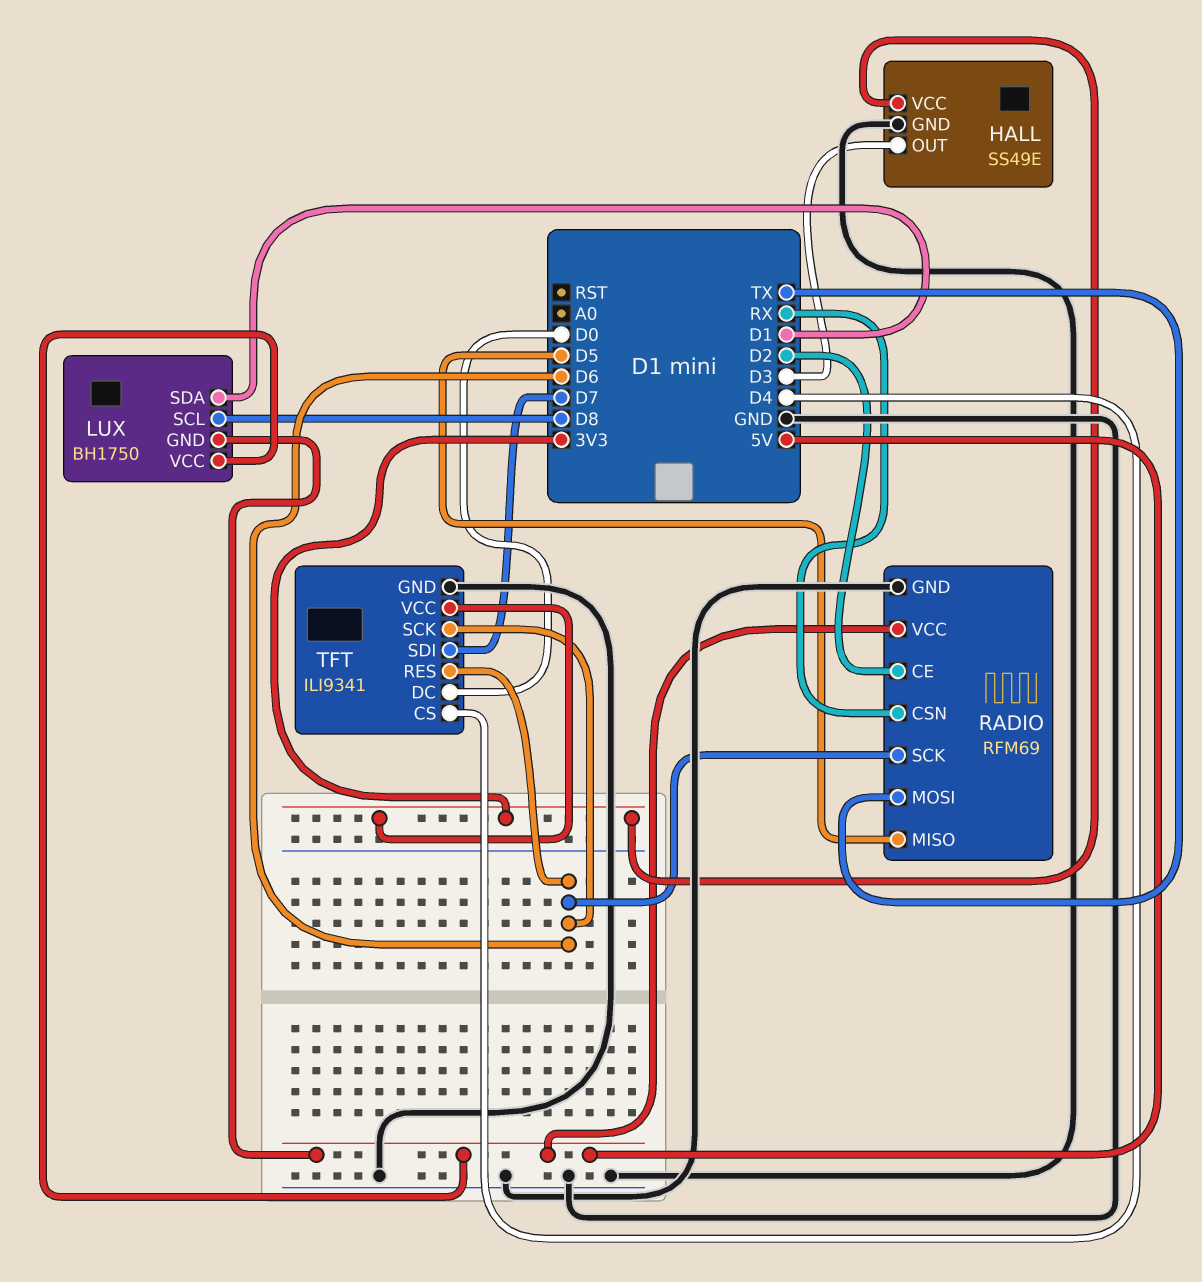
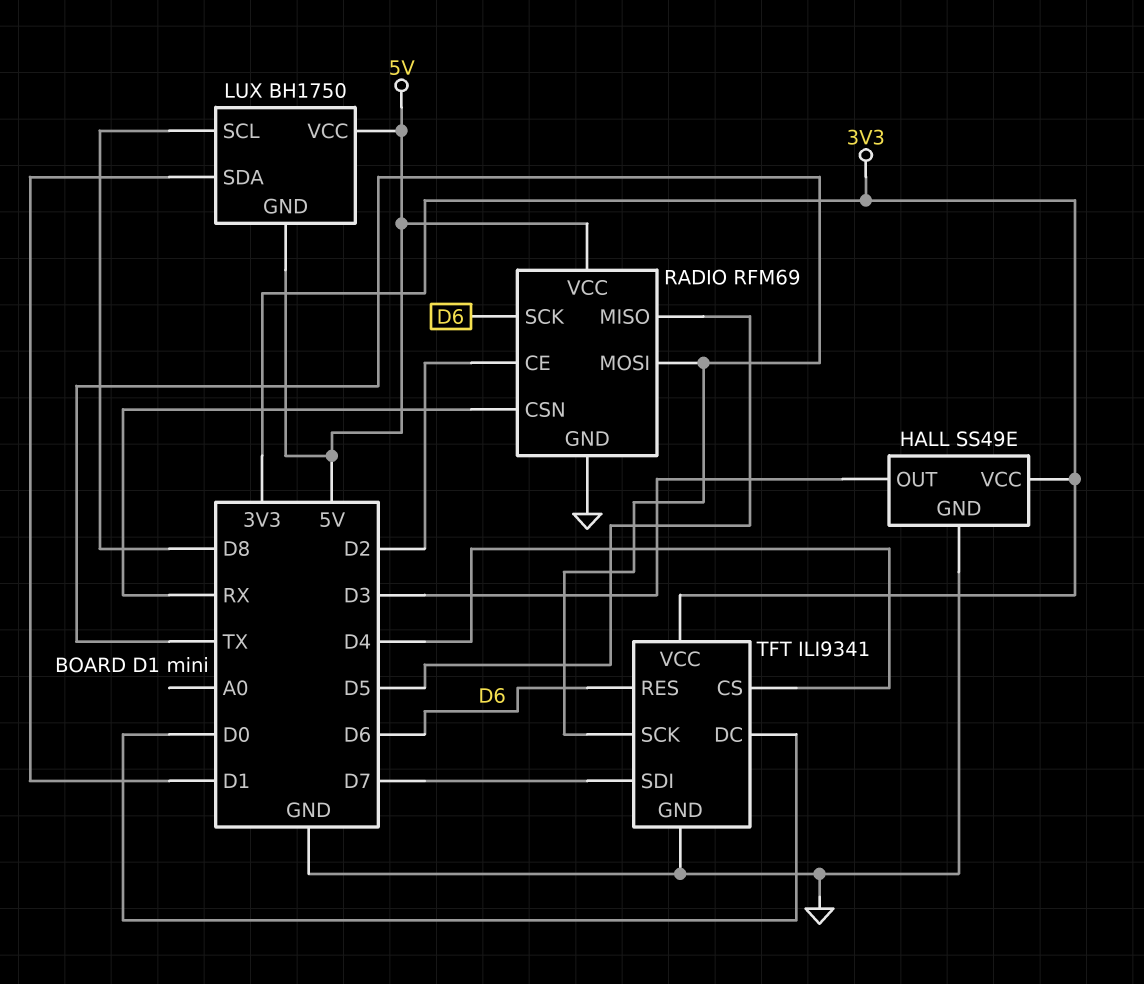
TFT pin SCK: D6 -> TX

